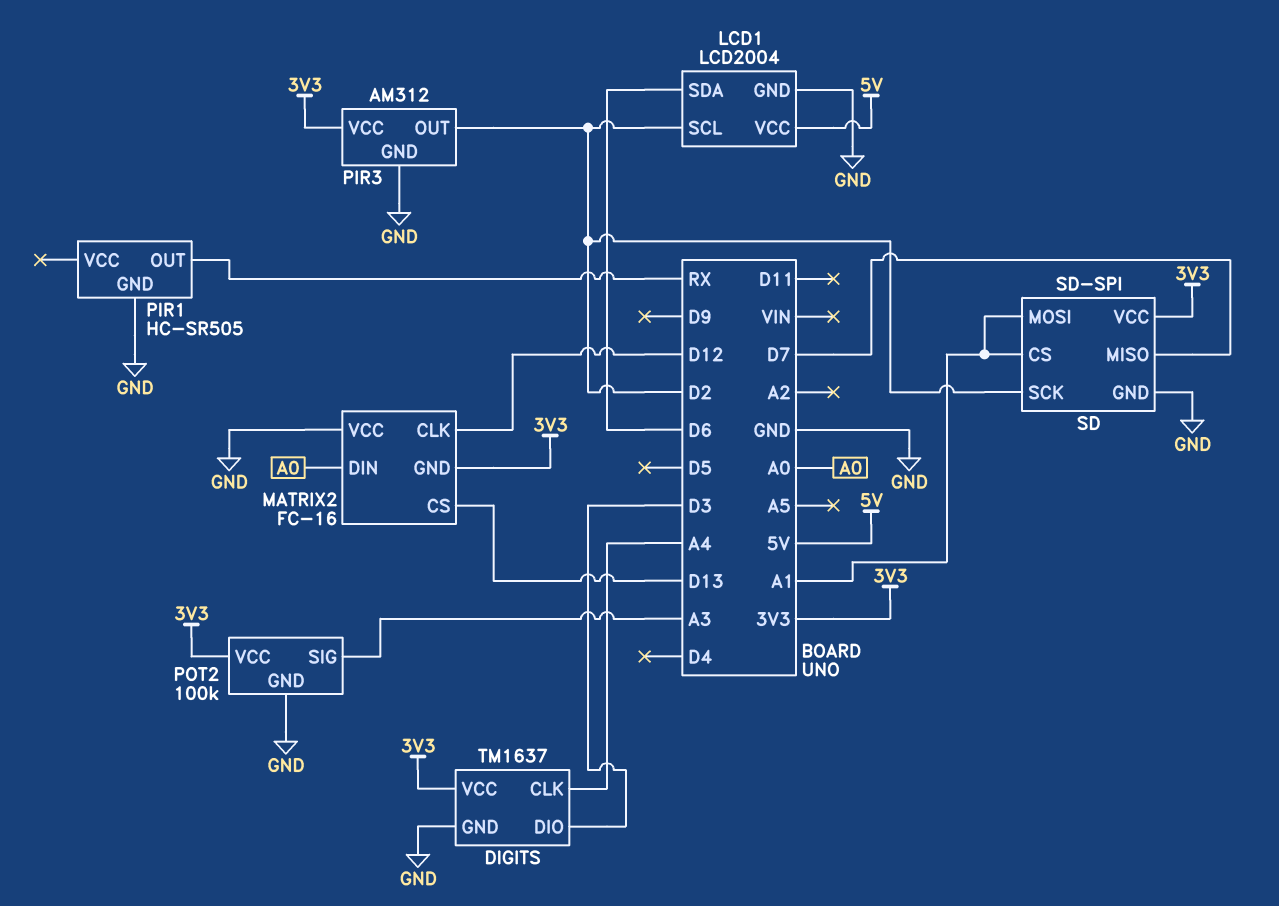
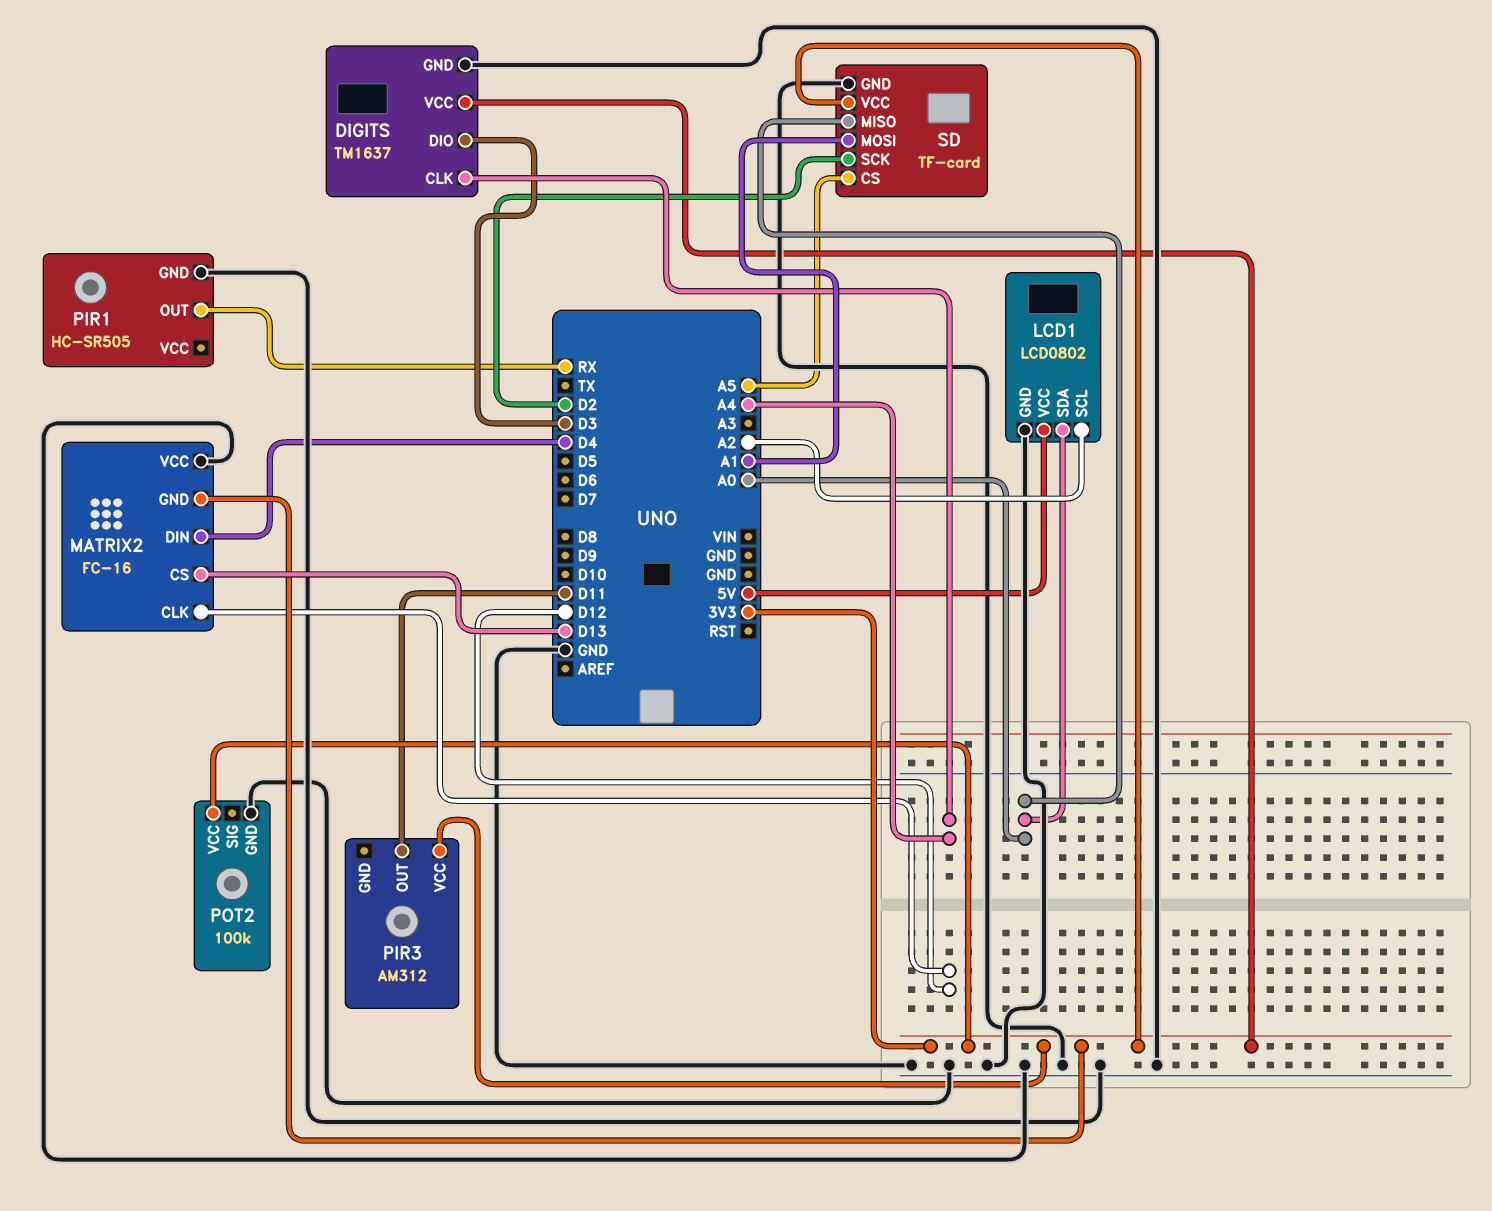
LCD1: LCD2004 -> LCD0802
LCD1 pin SCL: D2 -> A2
LCD1 pin SDA: D6 -> A0
MATRIX2 pin DIN: A0 -> D4
PIR3 pin GND: GND -> none
PIR3 pin OUT: D2 -> D11
POT2 pin SIG: A3 -> none
SD: SD-SPI -> TF-card
SD pin CS: A1 -> A5
SD pin MISO: D7 -> A0

